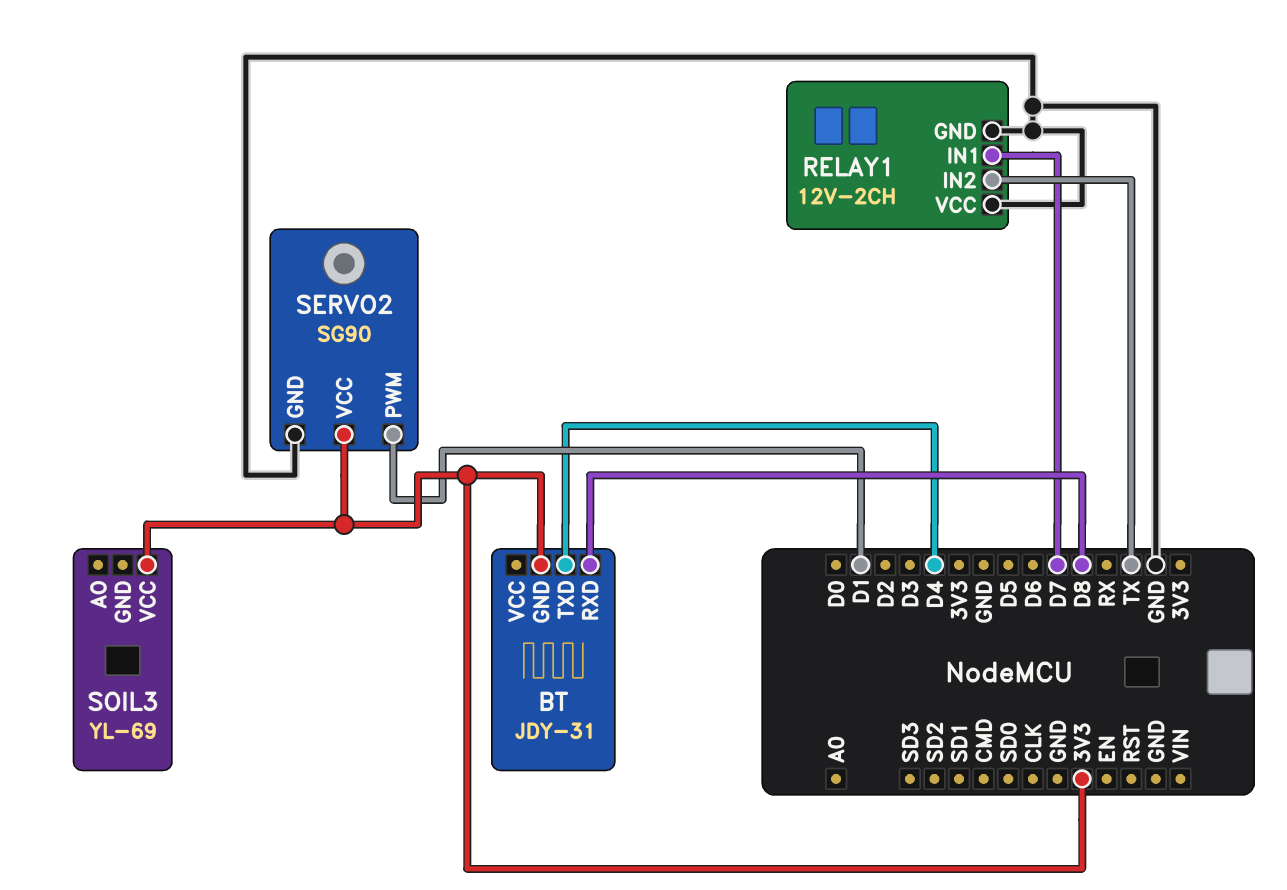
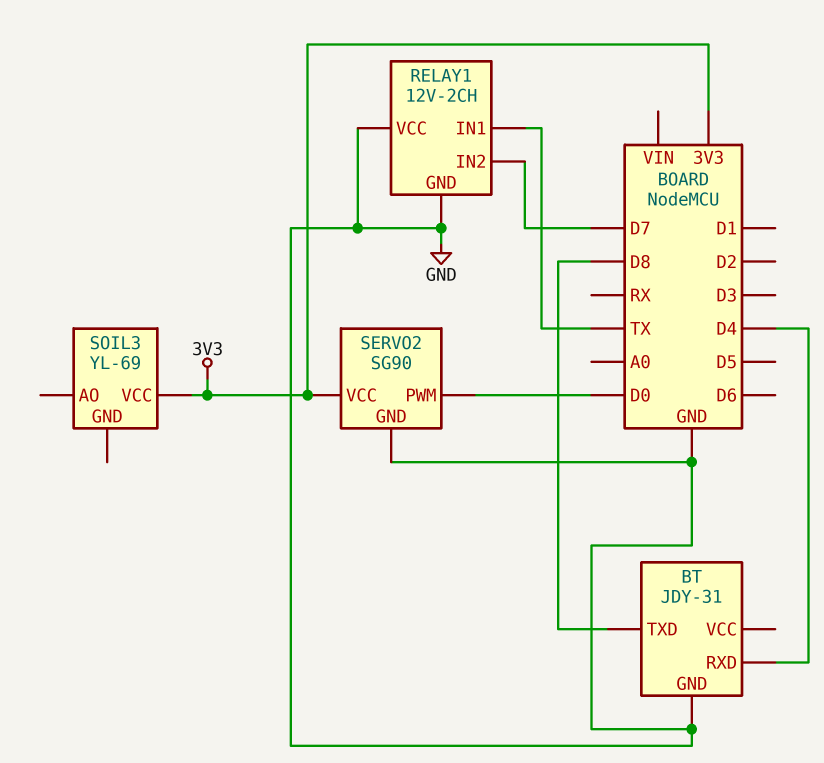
BT pin GND: 3V3 -> GND
BT pin RXD: D8 -> D4
BT pin TXD: D4 -> D8
RELAY1 pin IN1: D7 -> TX
RELAY1 pin IN2: TX -> D7
SERVO2 pin PWM: D1 -> D0

